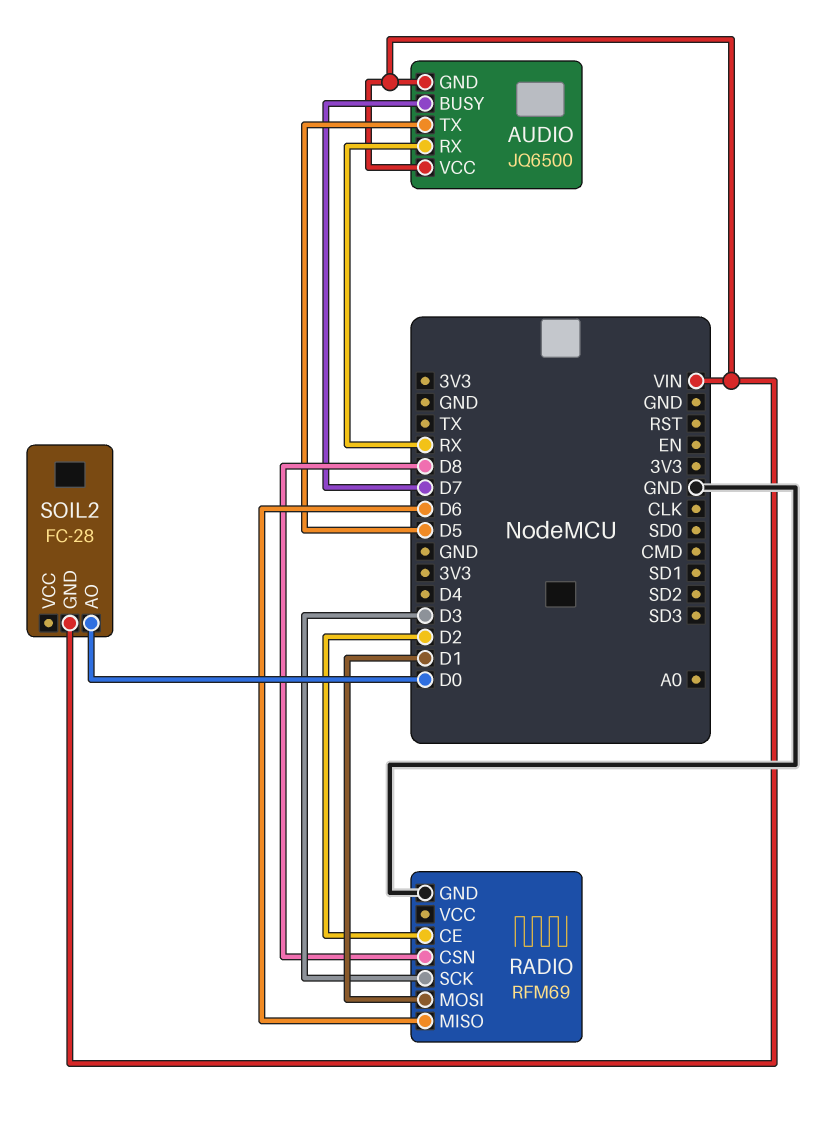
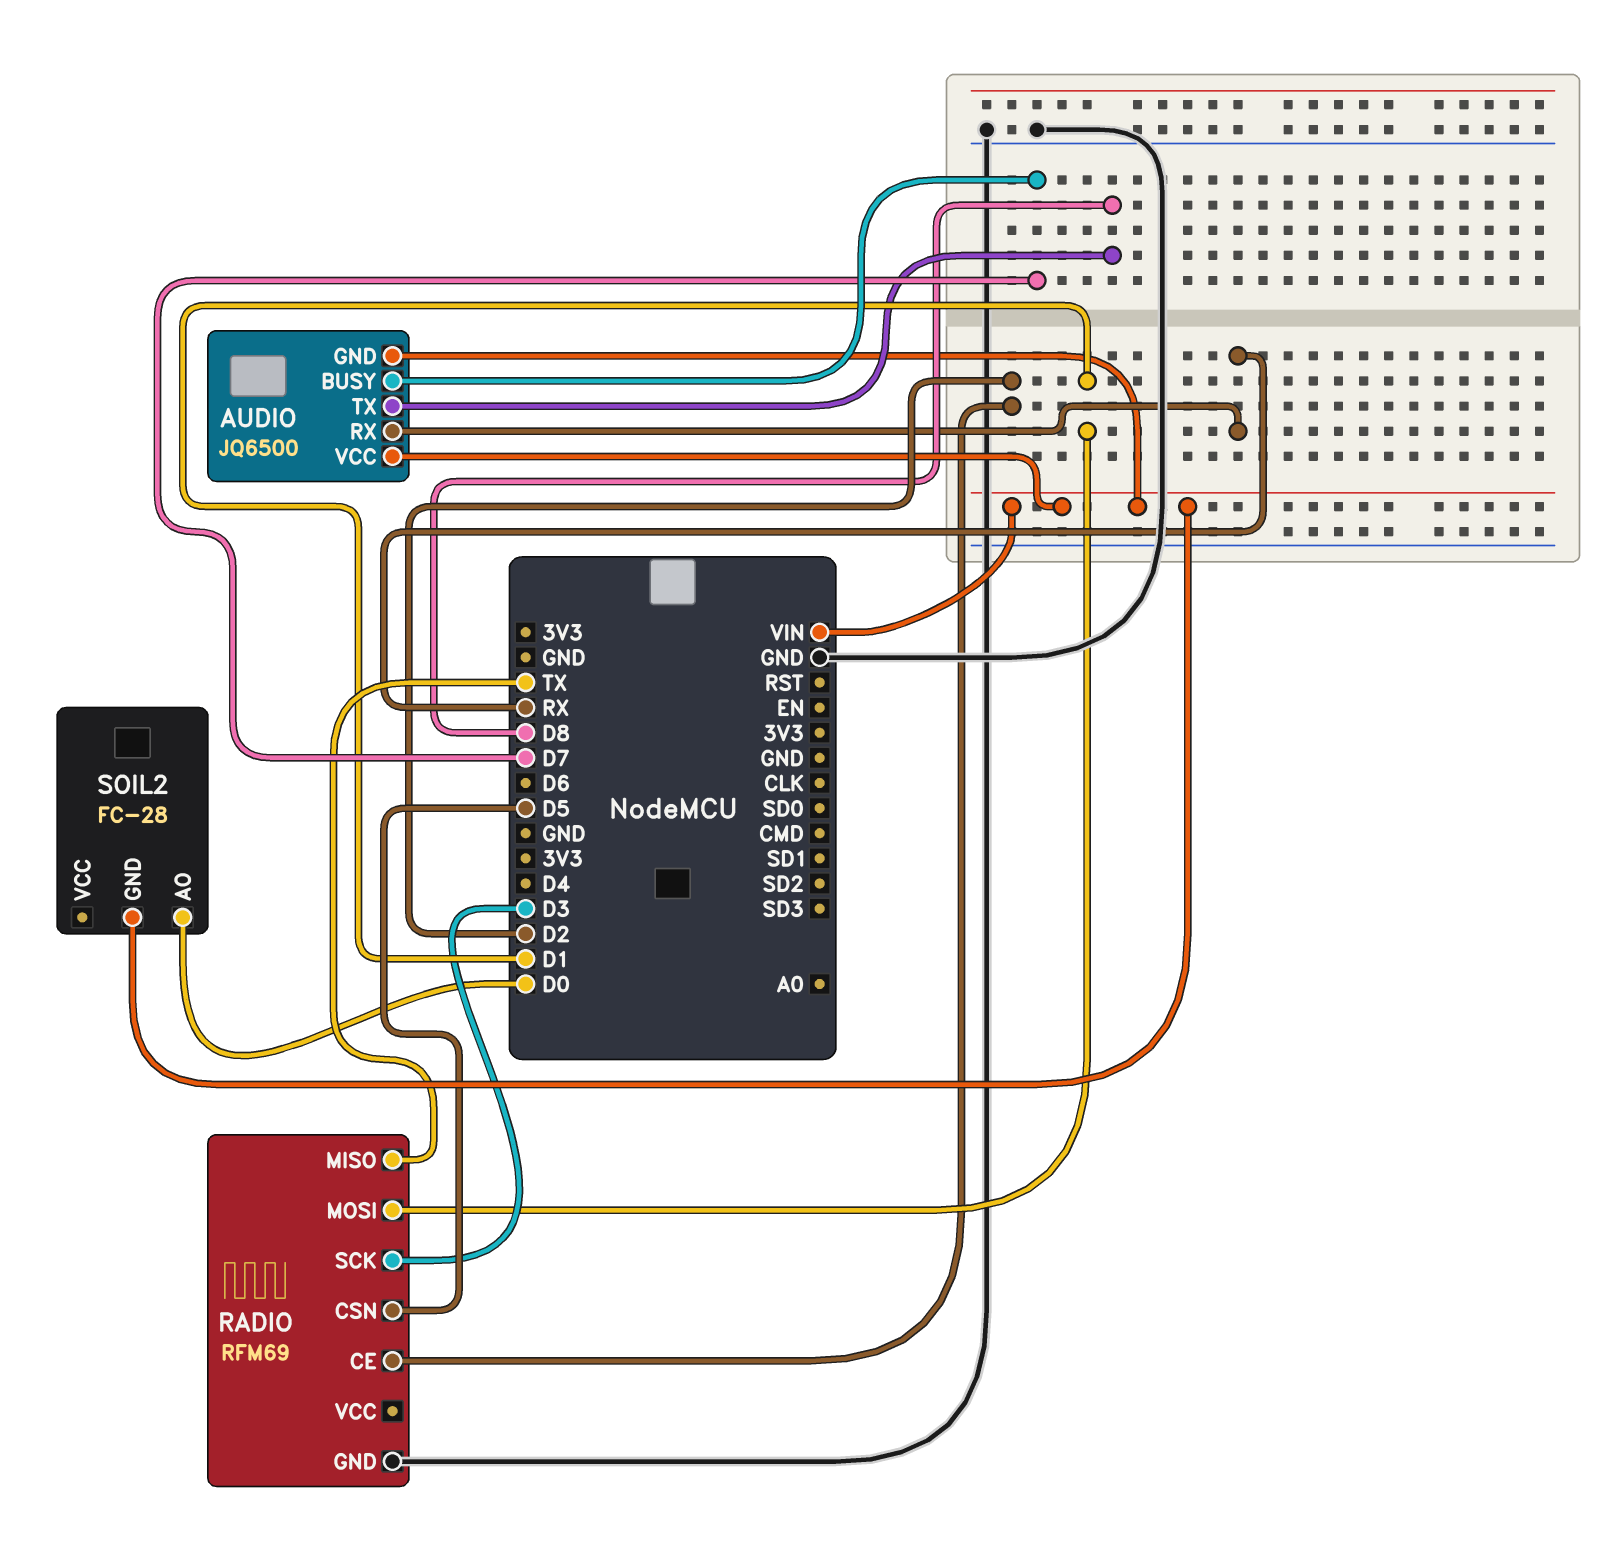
AUDIO pin TX: D5 -> D8
RADIO pin CSN: D8 -> D5
RADIO pin MISO: D6 -> TX

